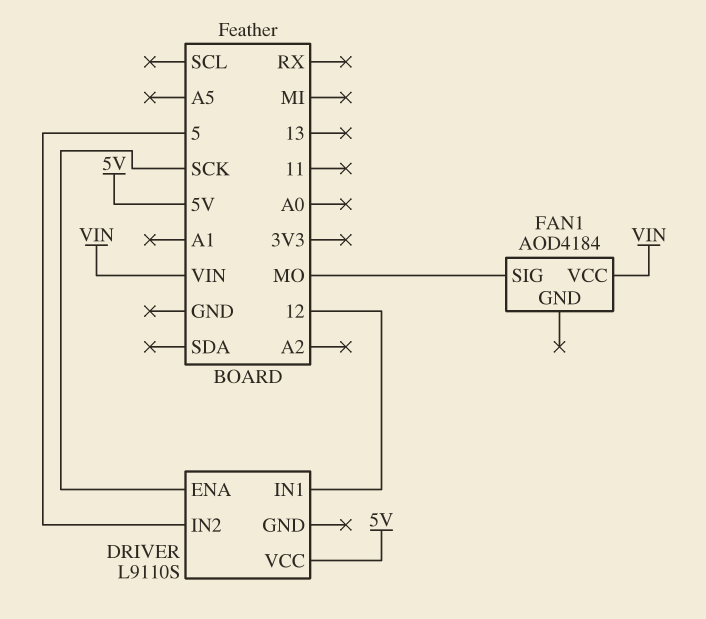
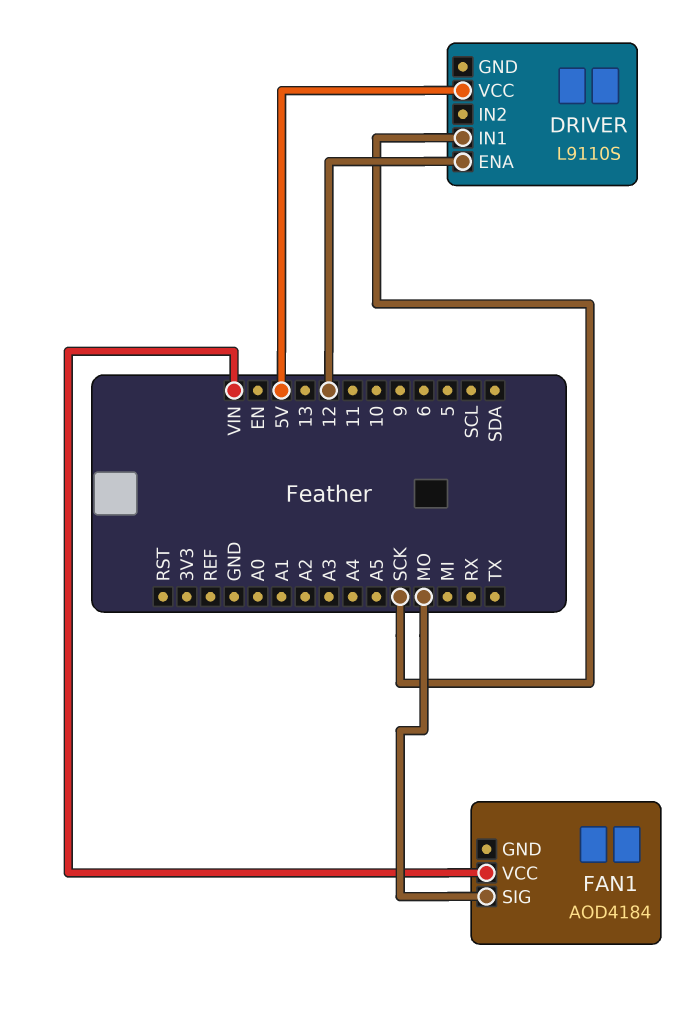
DRIVER pin ENA: SCK -> 12
DRIVER pin IN1: 12 -> SCK
DRIVER pin IN2: 5 -> none

